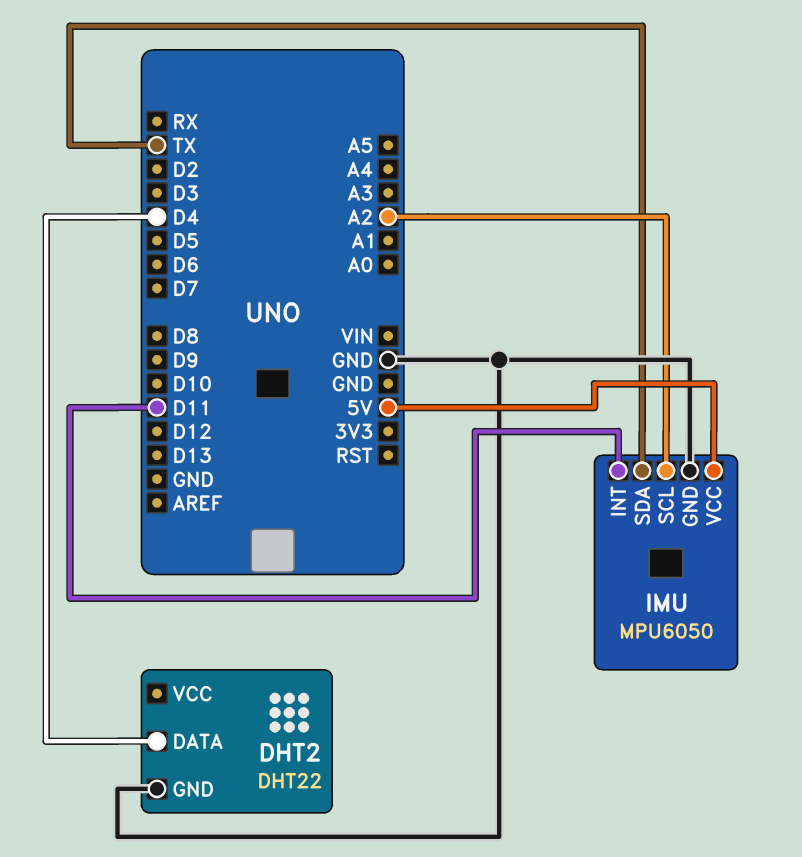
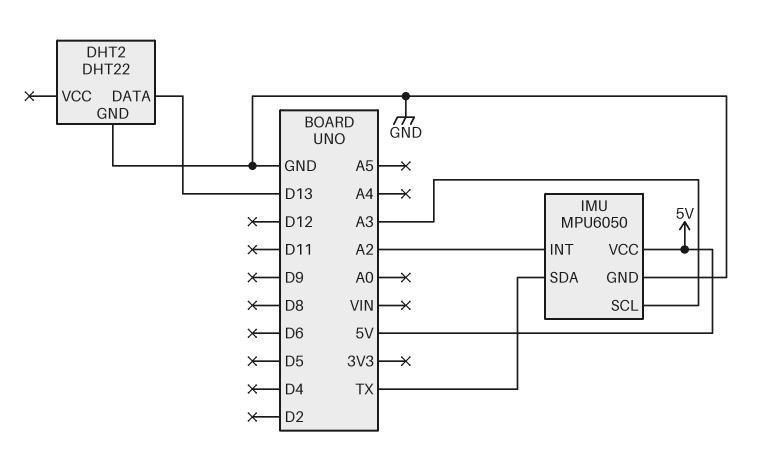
DHT2 pin DATA: D4 -> D13
IMU pin INT: D11 -> A2
IMU pin SCL: A2 -> A3

